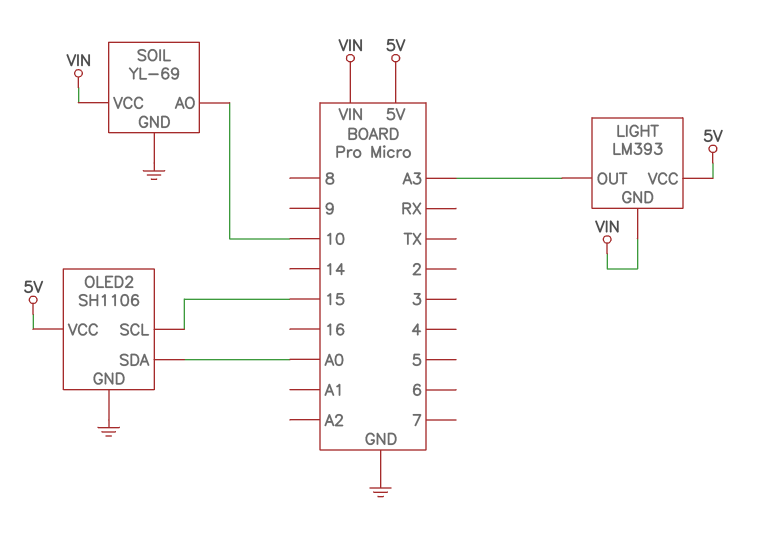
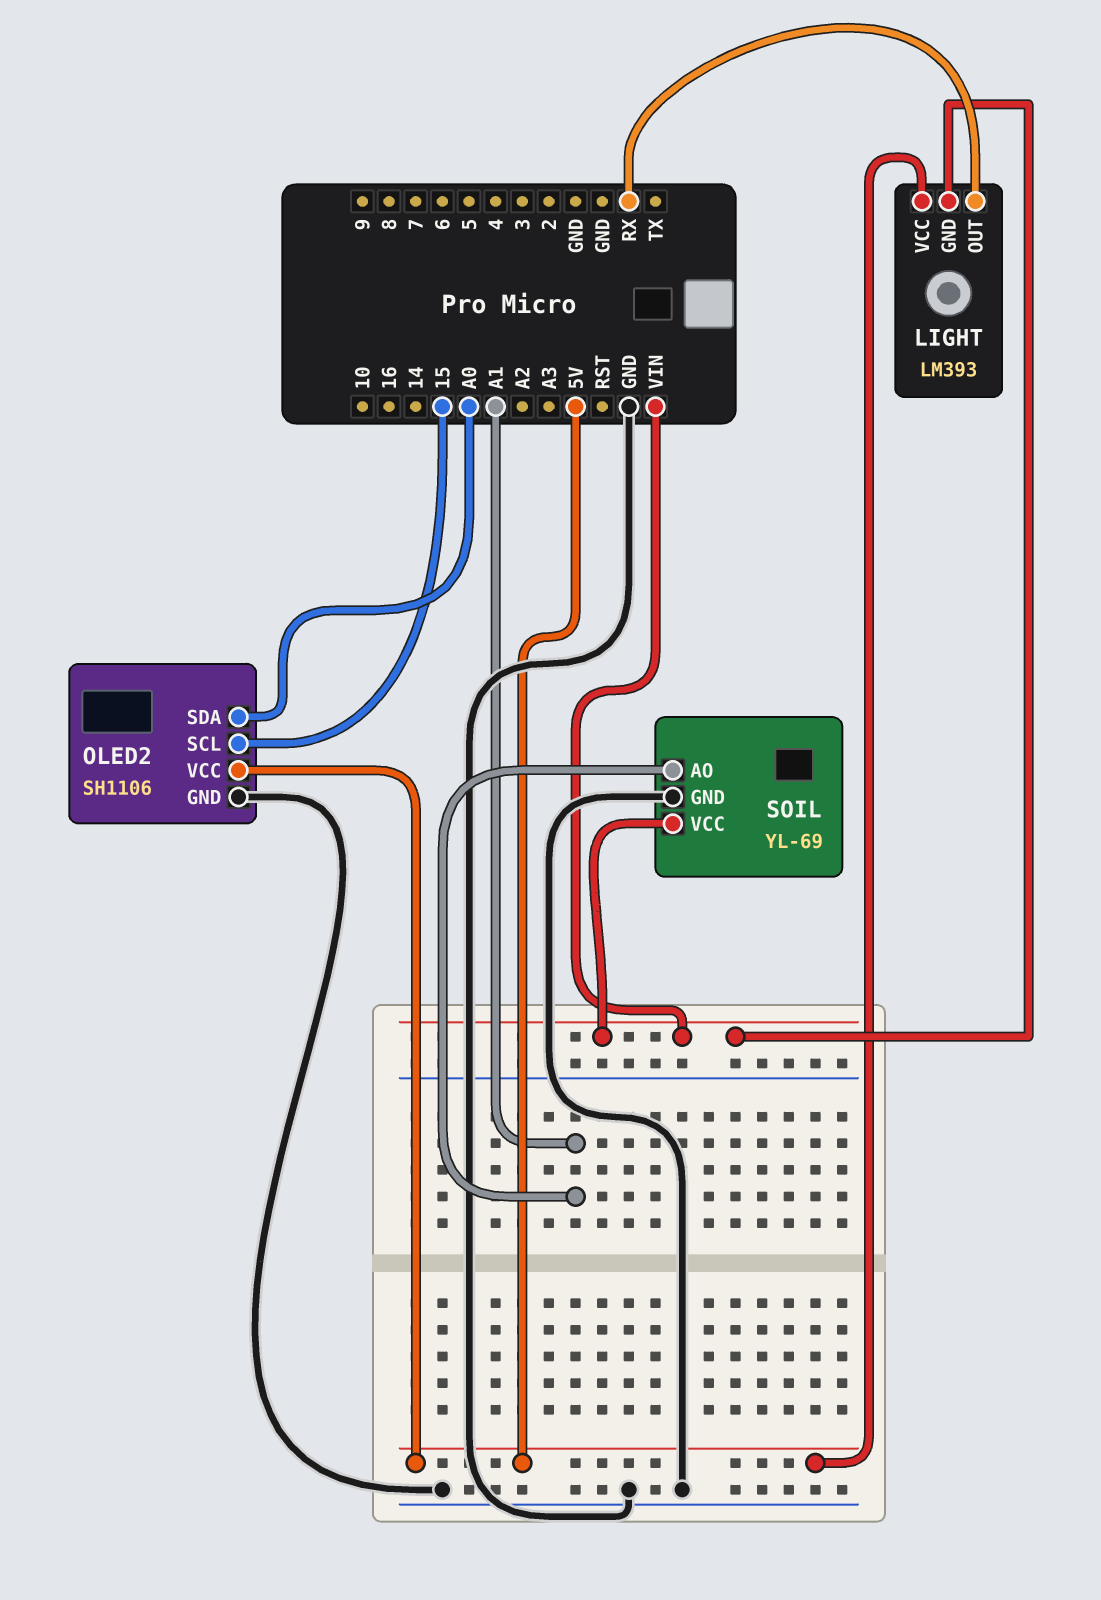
LIGHT pin OUT: A3 -> RX
SOIL pin AO: 10 -> A1

